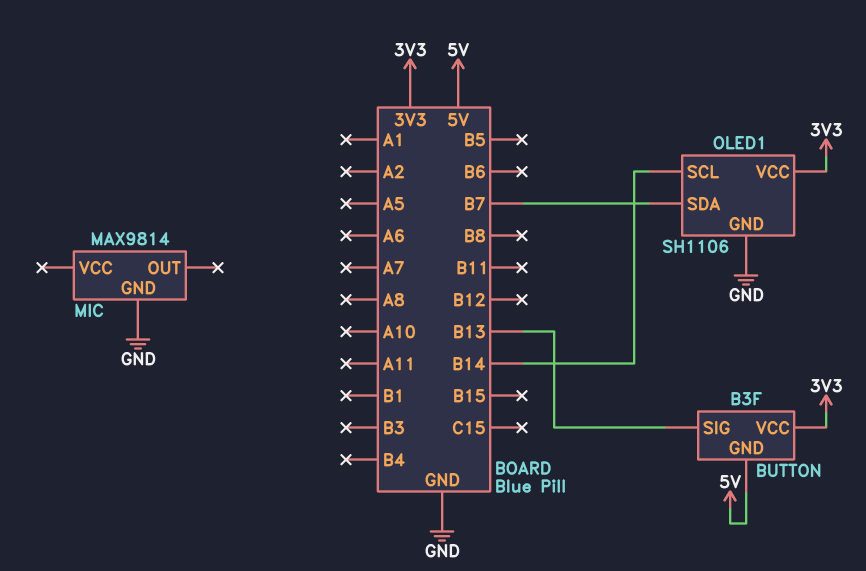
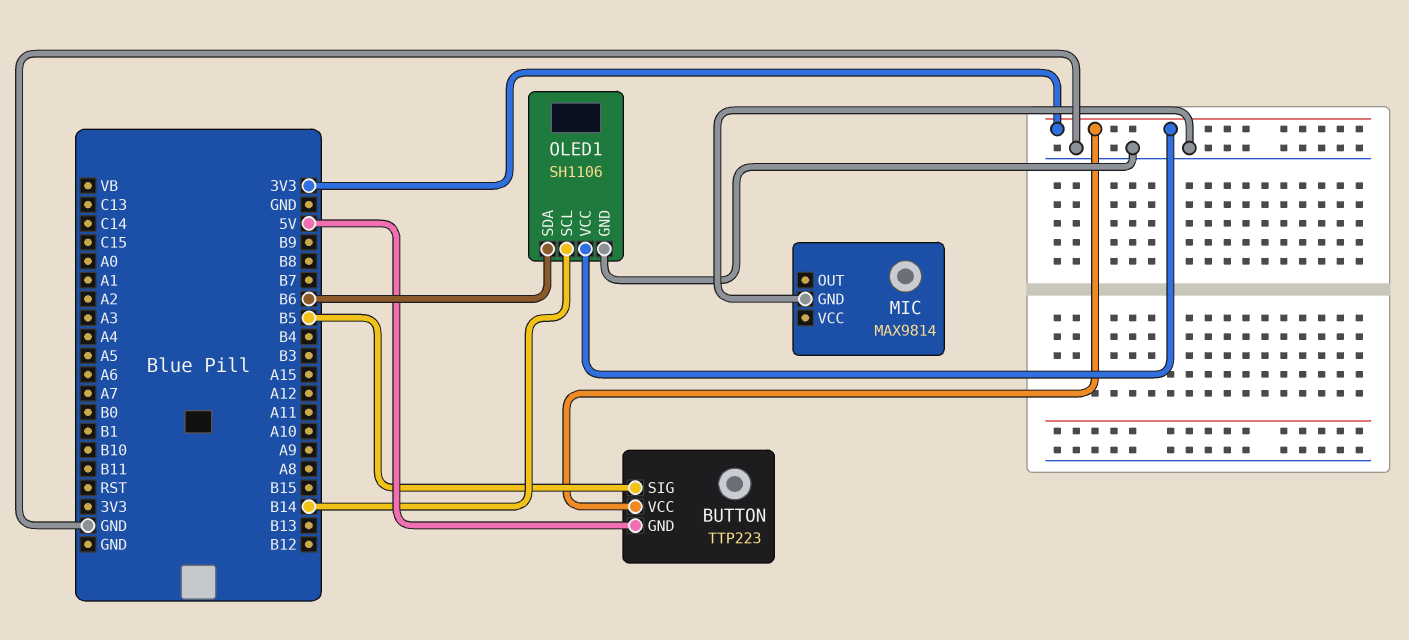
BUTTON: B3F -> TTP223
BUTTON pin SIG: B13 -> B5
OLED1 pin SDA: B7 -> B6

